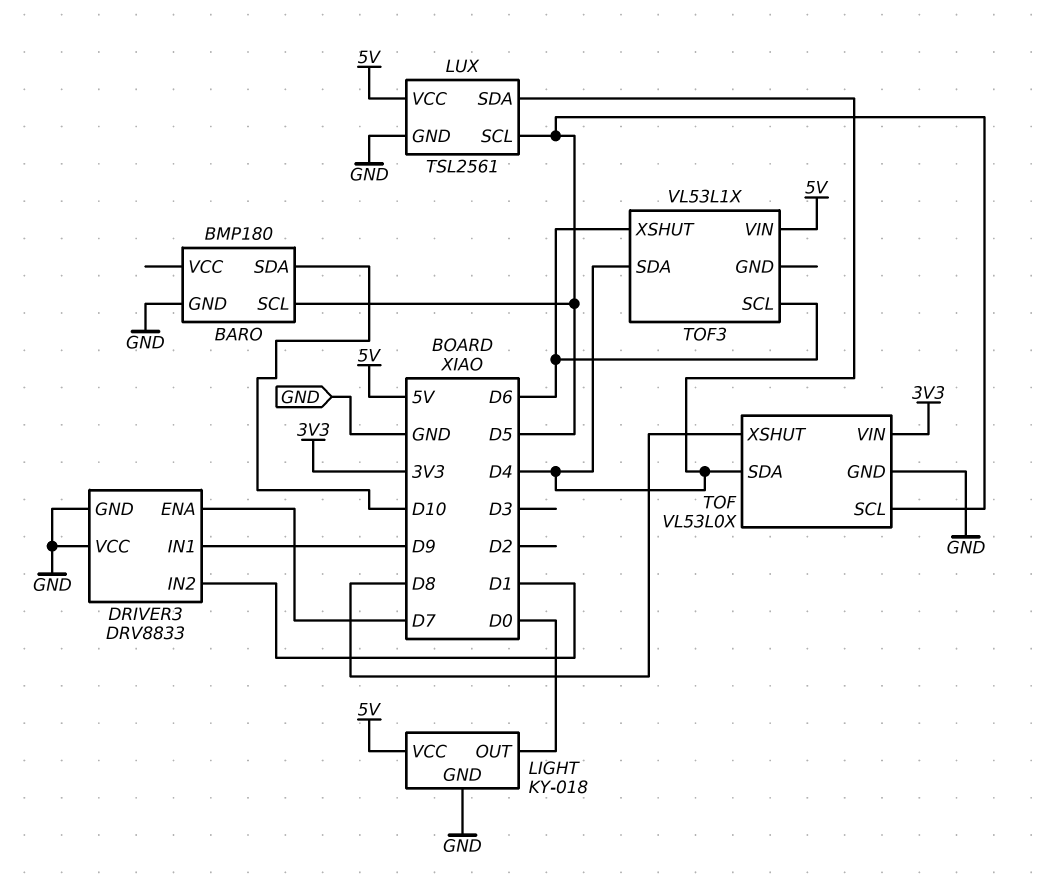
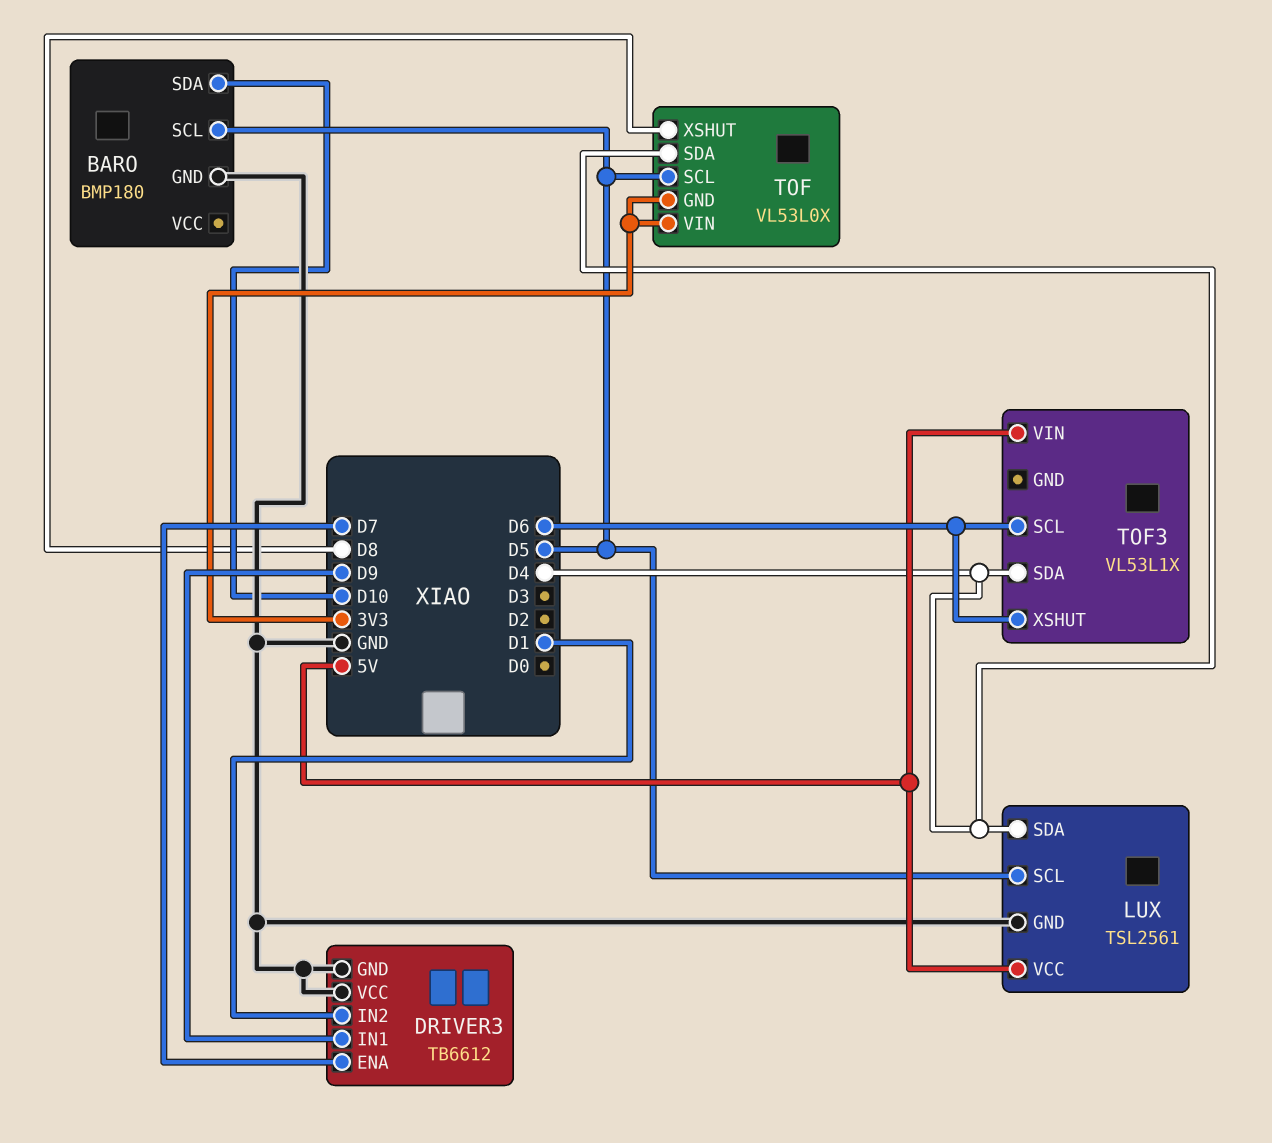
DRIVER3: DRV8833 -> TB6612
LIGHT: KY-018 -> none
LIGHT pin GND: GND -> none
LIGHT pin OUT: D0 -> none
LIGHT pin VCC: 5V -> none
TOF pin GND: GND -> 3V3

